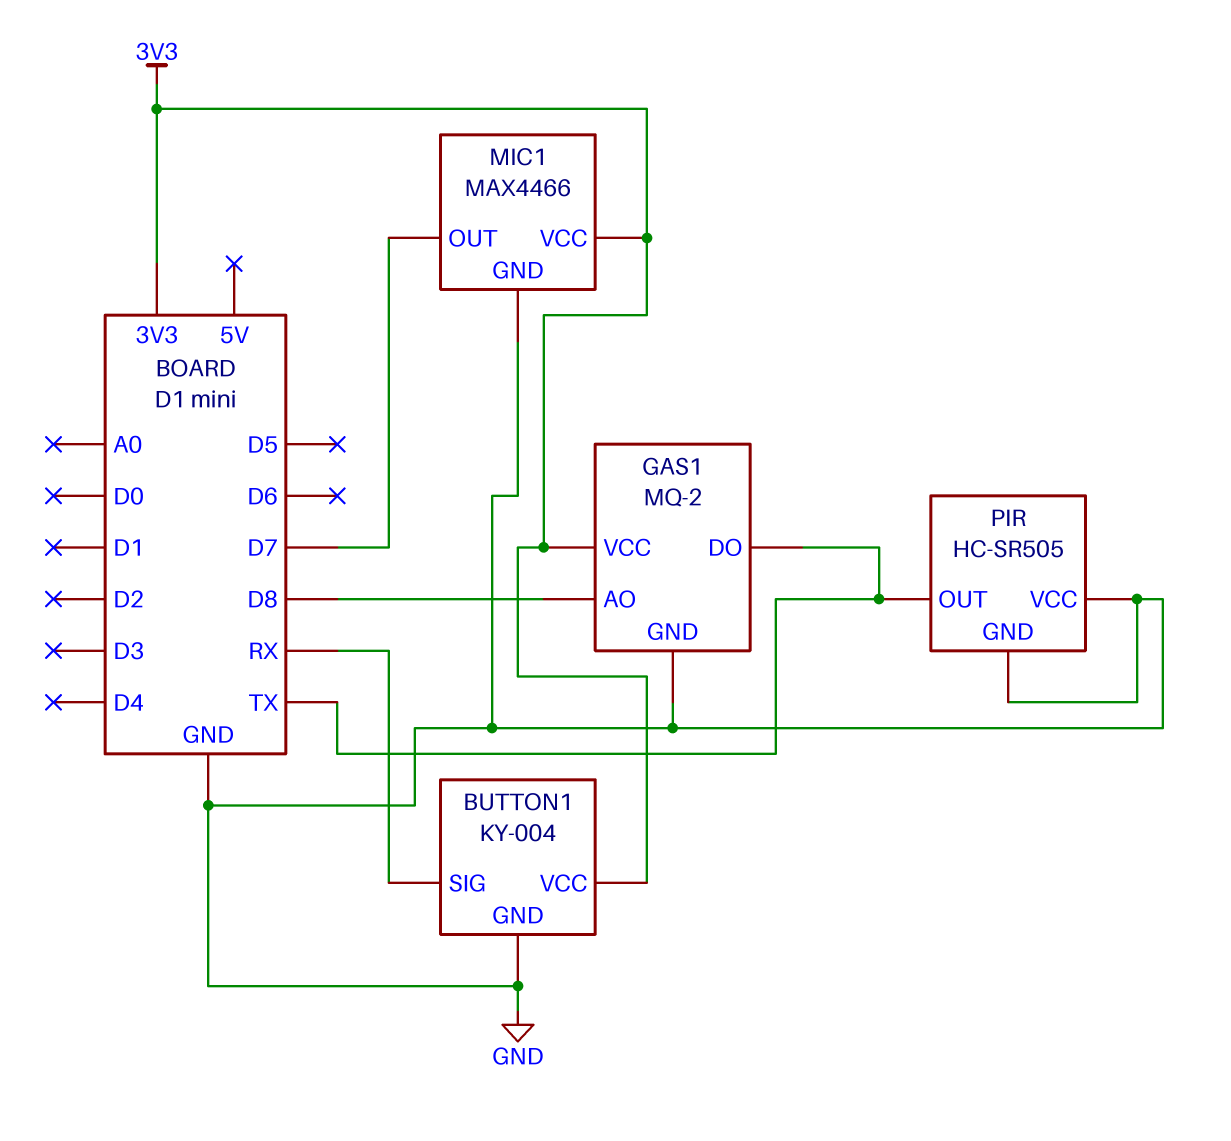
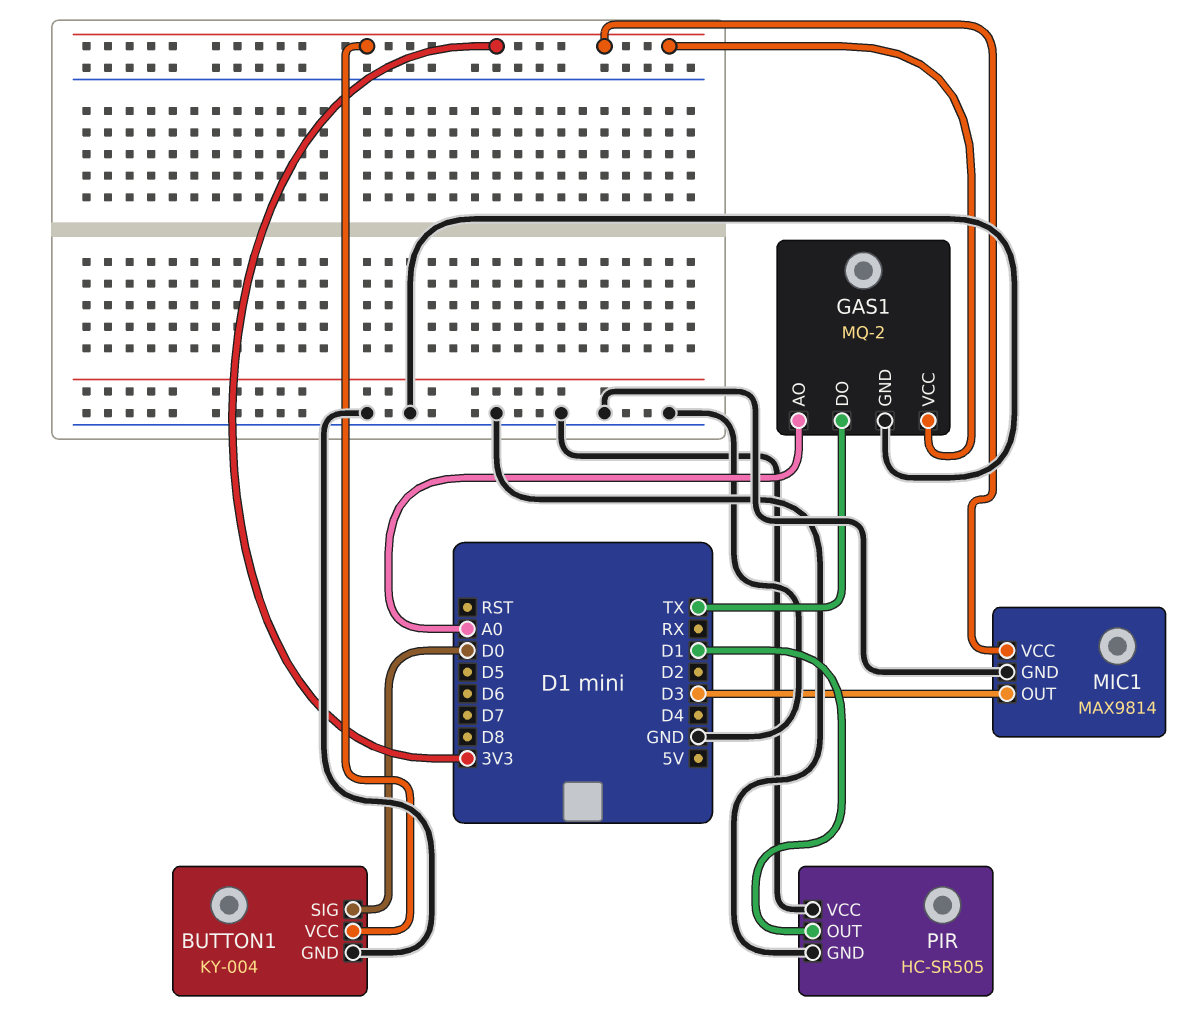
BUTTON1 pin SIG: RX -> D0
GAS1 pin AO: D8 -> A0
MIC1: MAX4466 -> MAX9814
MIC1 pin OUT: D7 -> D3
PIR pin OUT: TX -> D1

